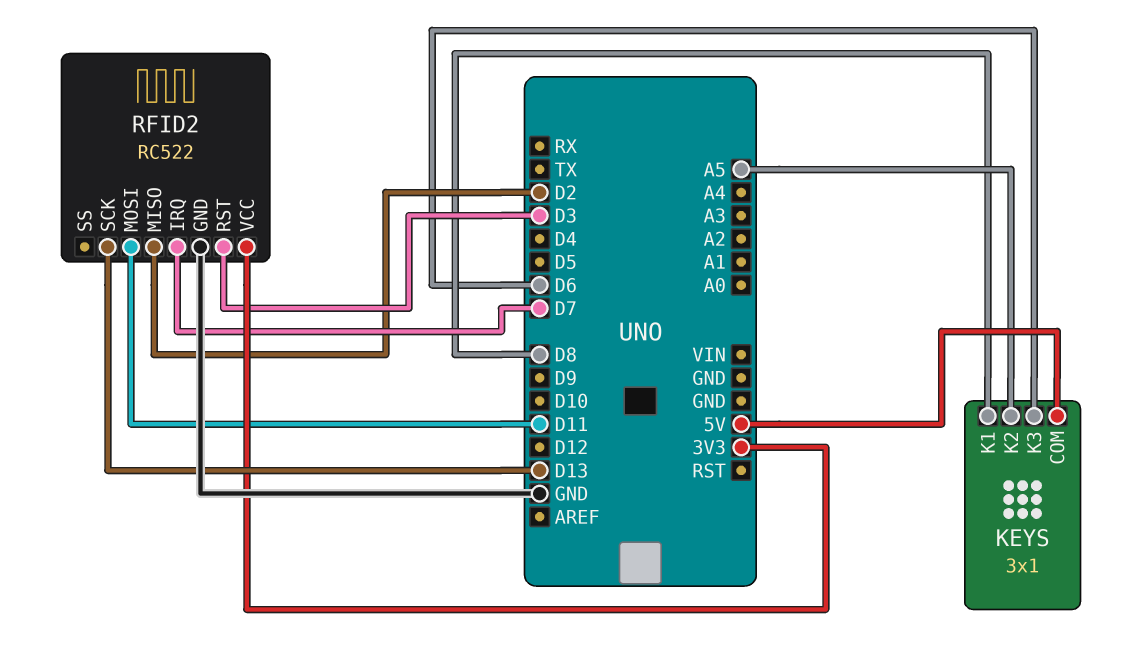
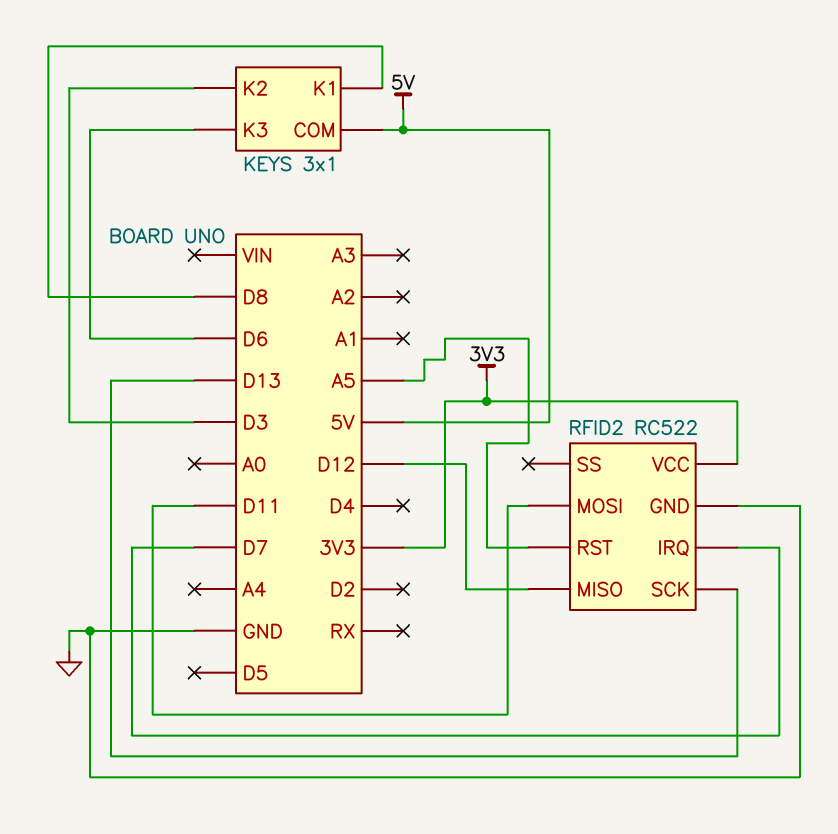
KEYS pin K2: A5 -> D3
RFID2 pin MISO: D2 -> D12
RFID2 pin RST: D3 -> A5

